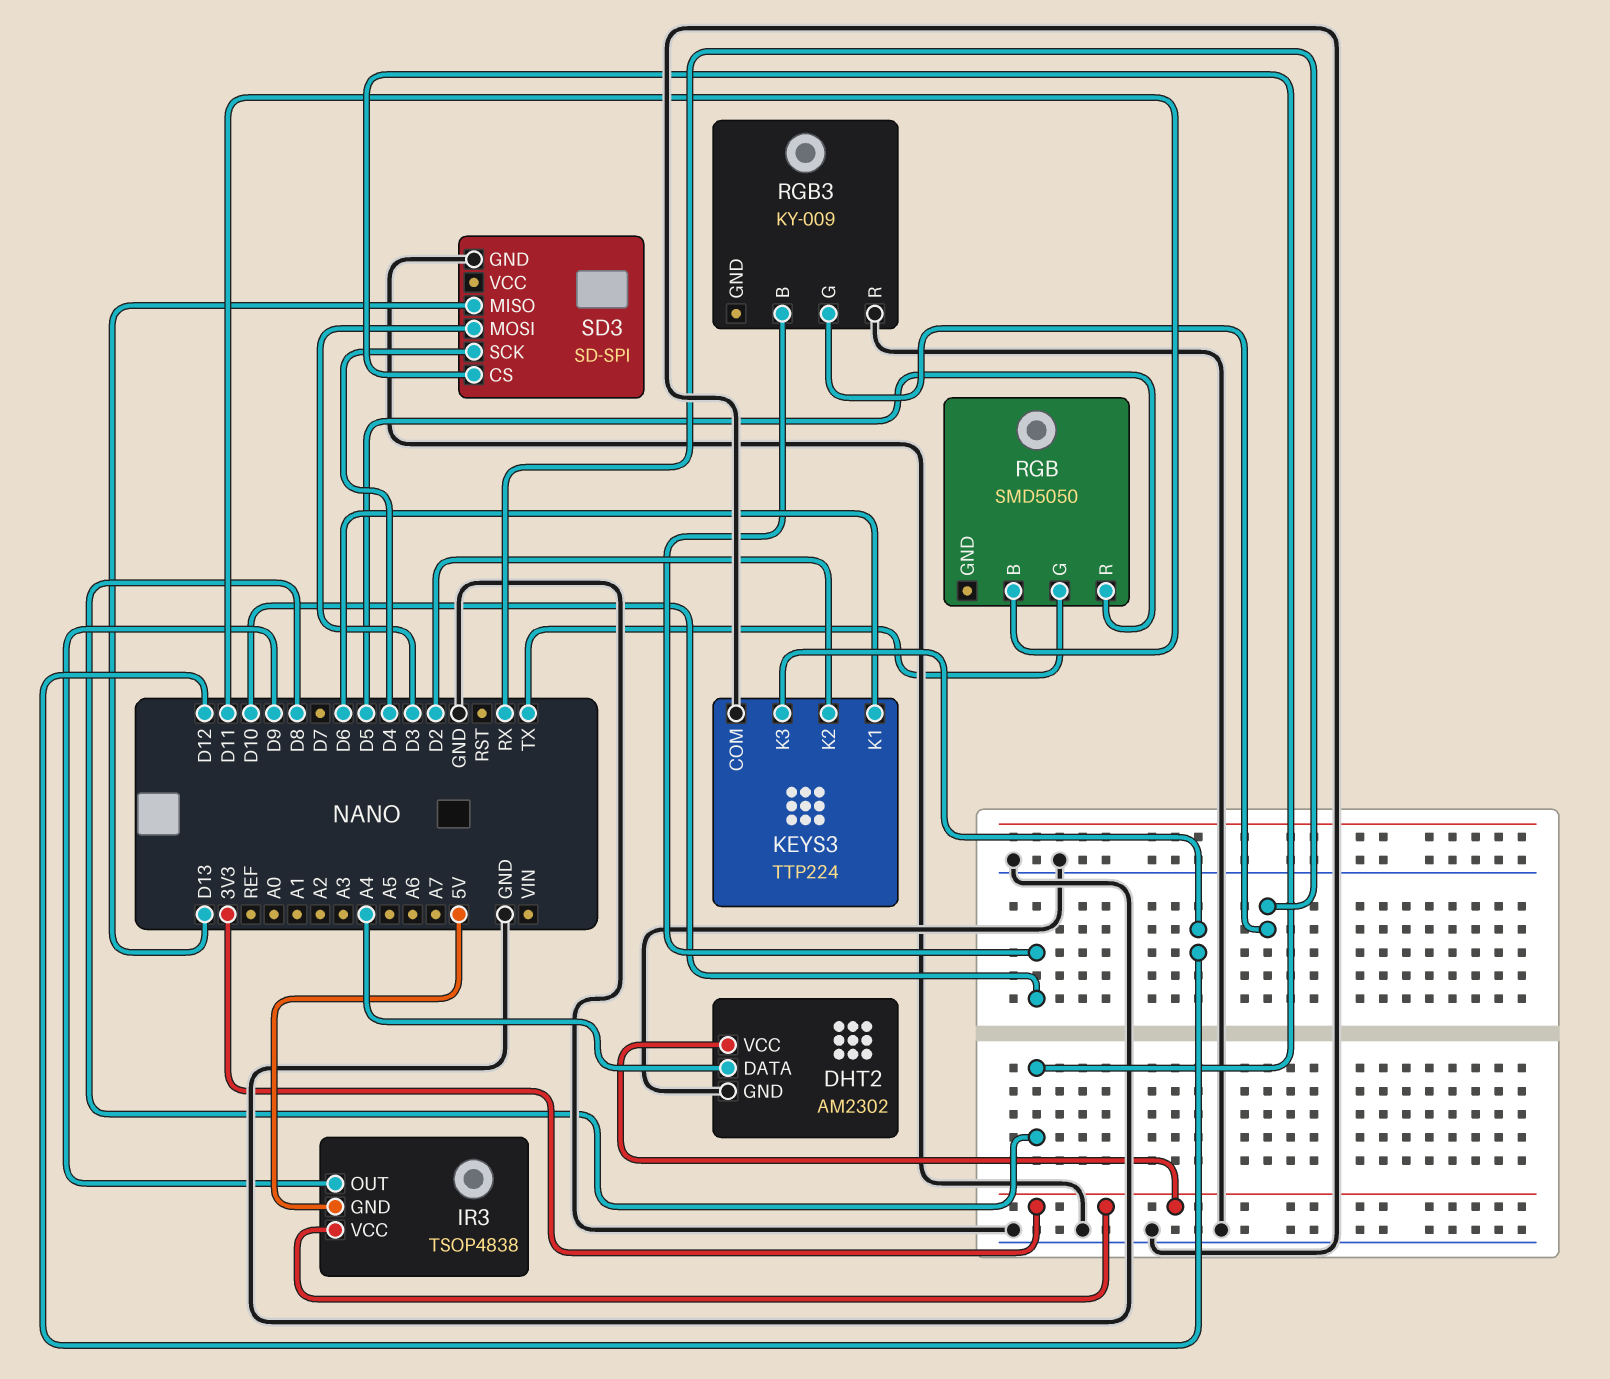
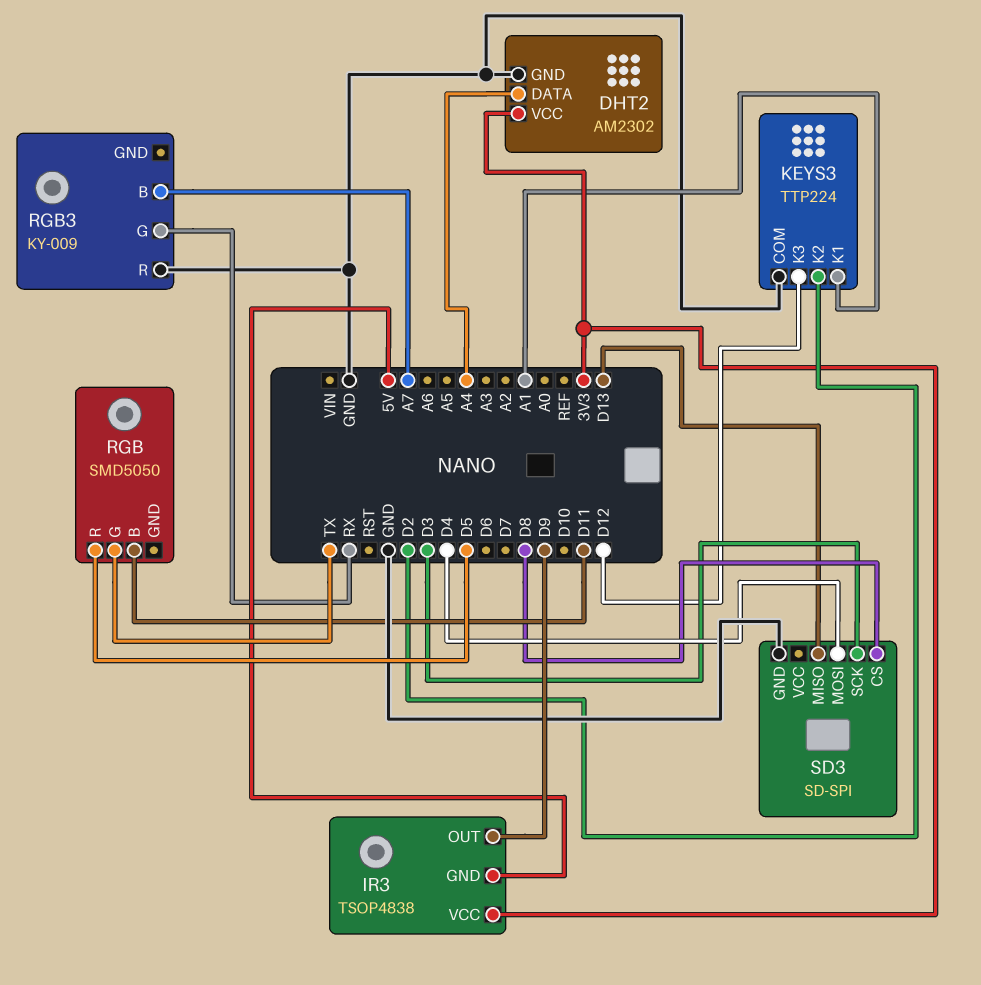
KEYS3 pin K1: D6 -> A1
RGB3 pin B: D10 -> A7
SD3 pin MOSI: D3 -> D4
SD3 pin SCK: D4 -> D3

